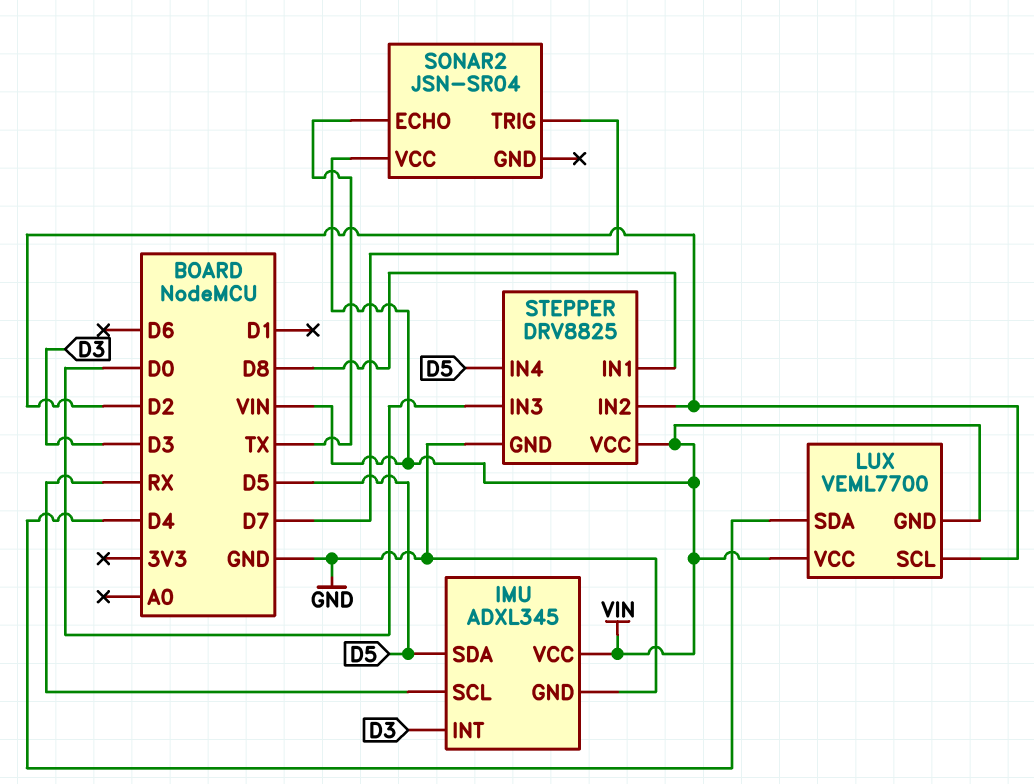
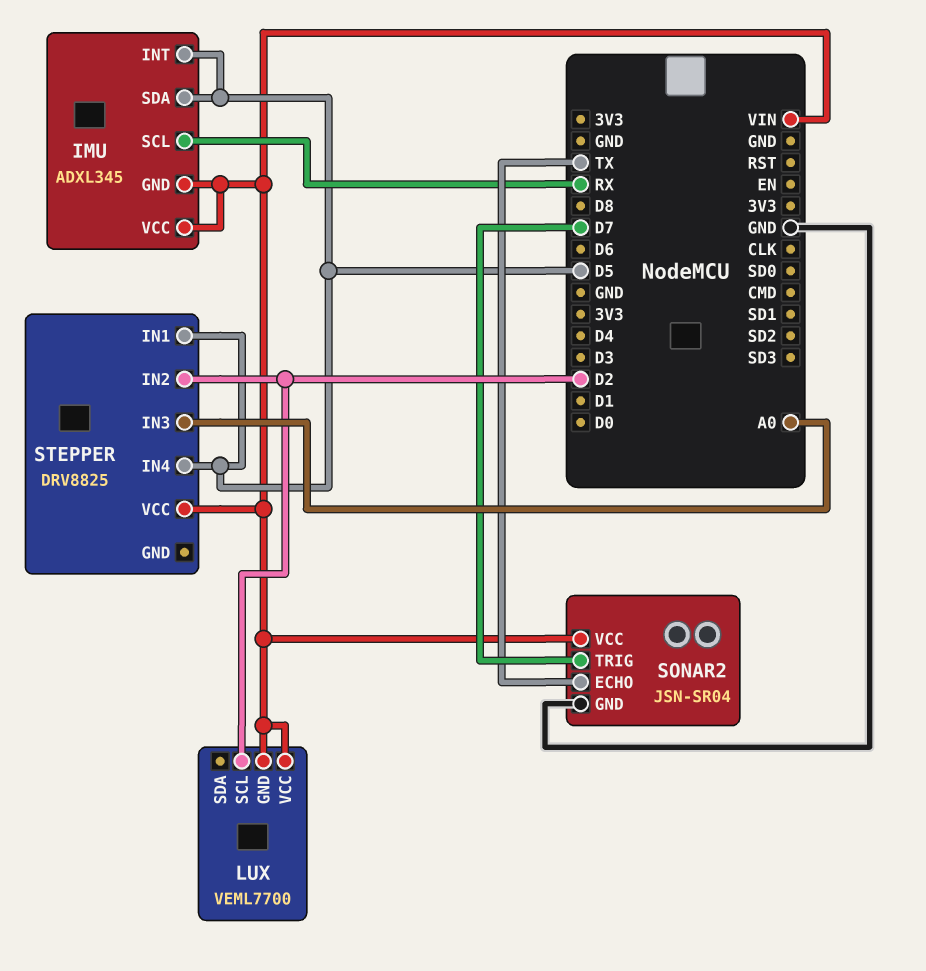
IMU pin GND: GND -> VIN
IMU pin INT: D3 -> D5
LUX pin SDA: D4 -> none
SONAR2 pin GND: none -> GND
STEPPER pin GND: GND -> none
STEPPER pin IN1: D8 -> D5
STEPPER pin IN3: D0 -> A0

